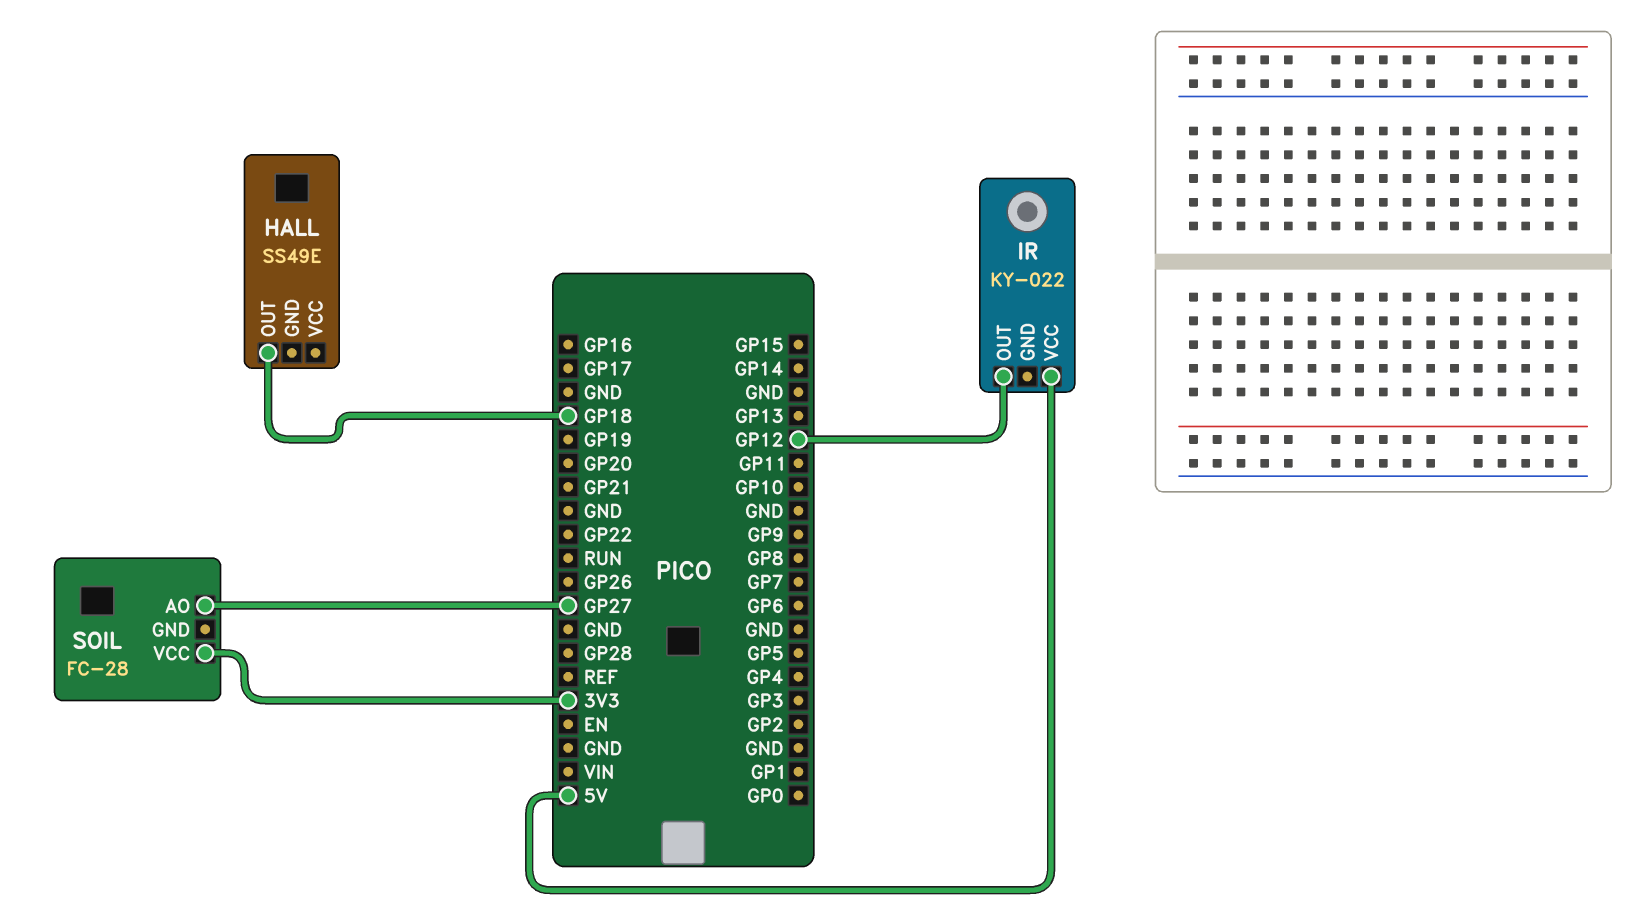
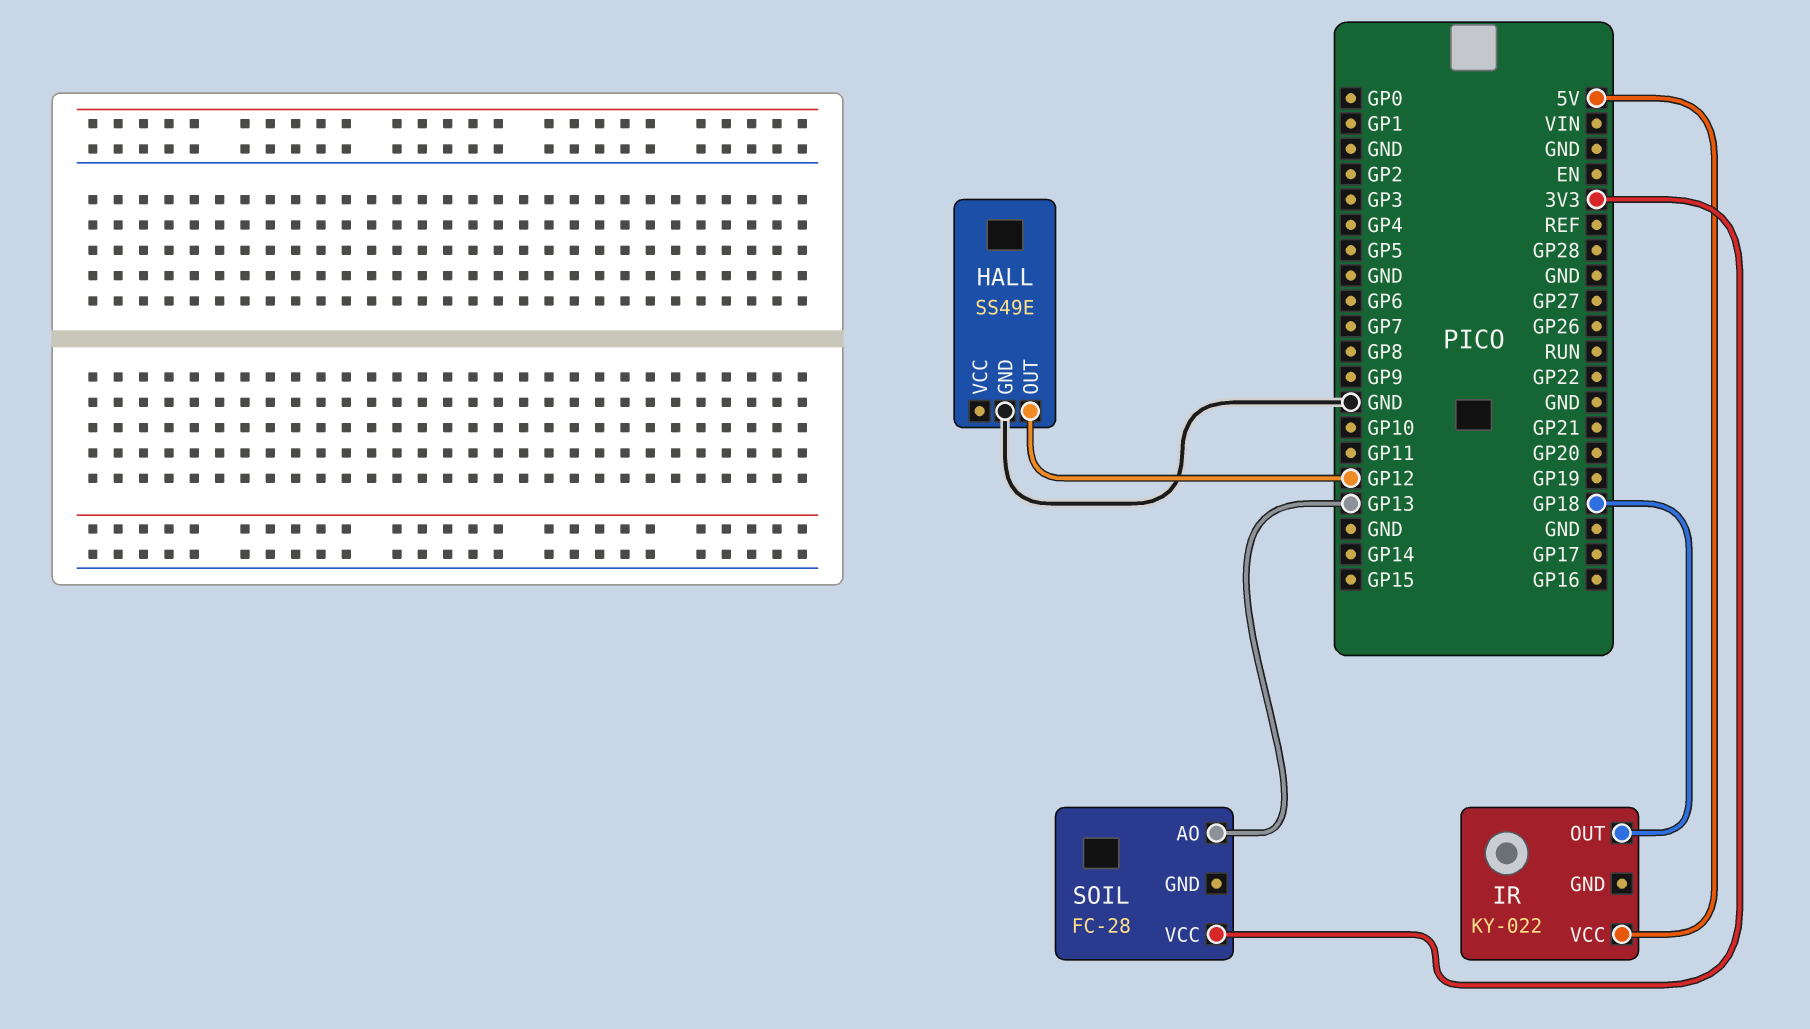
HALL pin GND: none -> GND
HALL pin OUT: GP18 -> GP12
IR pin OUT: GP12 -> GP18
SOIL pin AO: GP27 -> GP13

